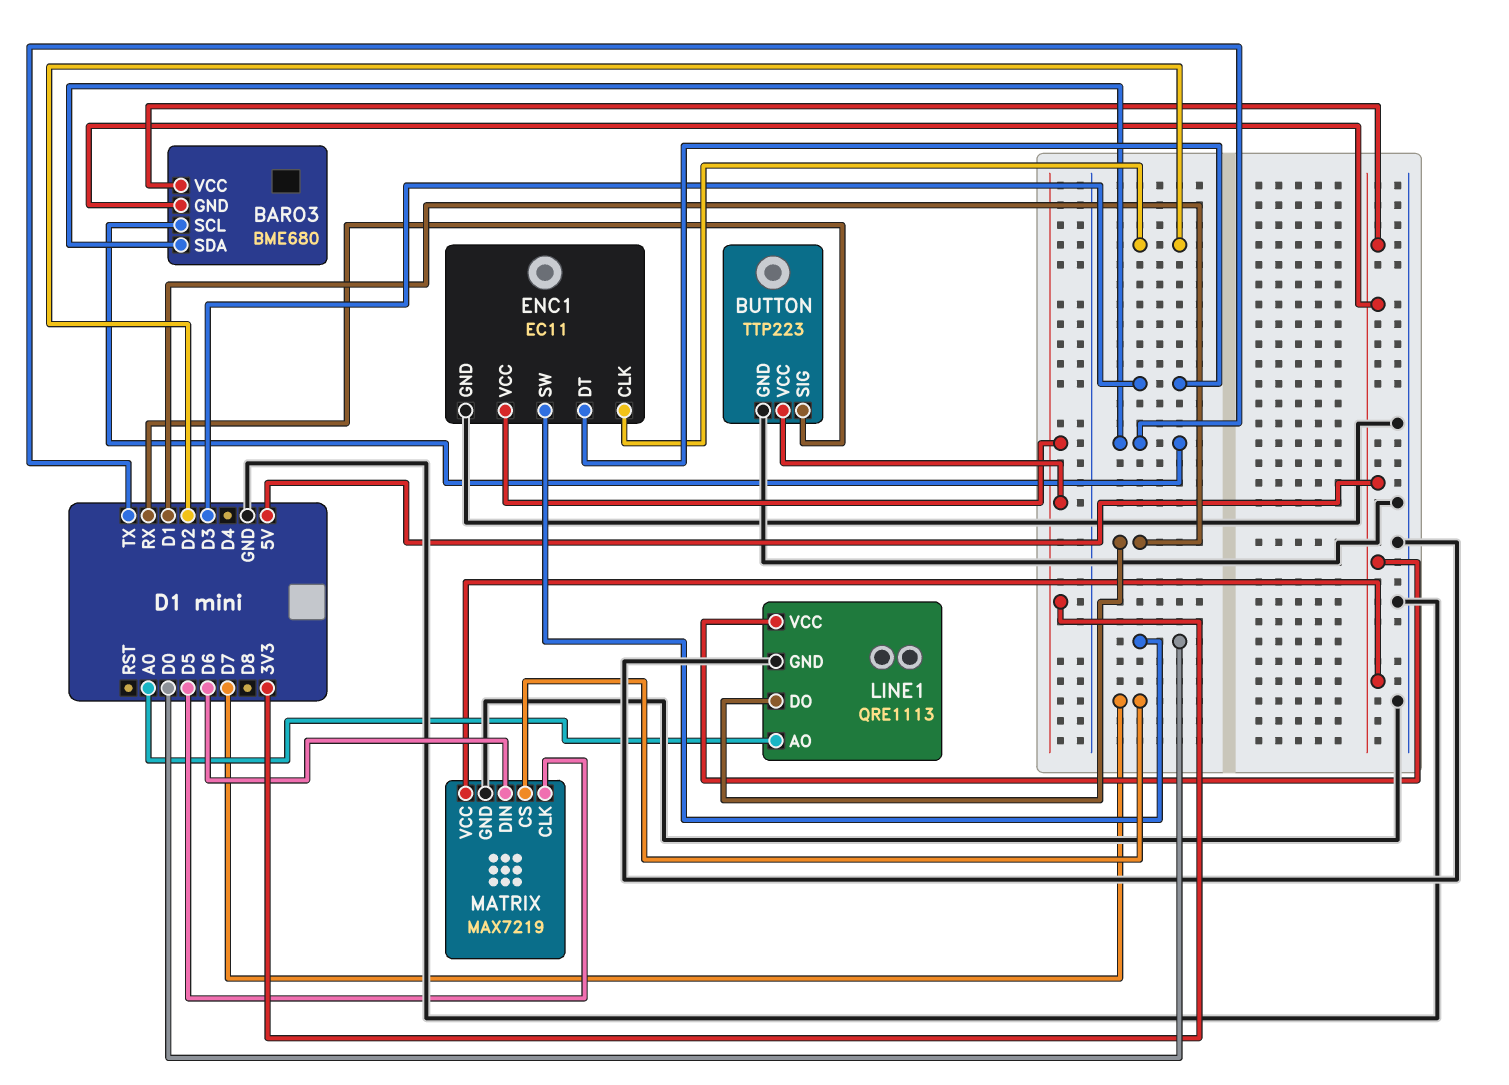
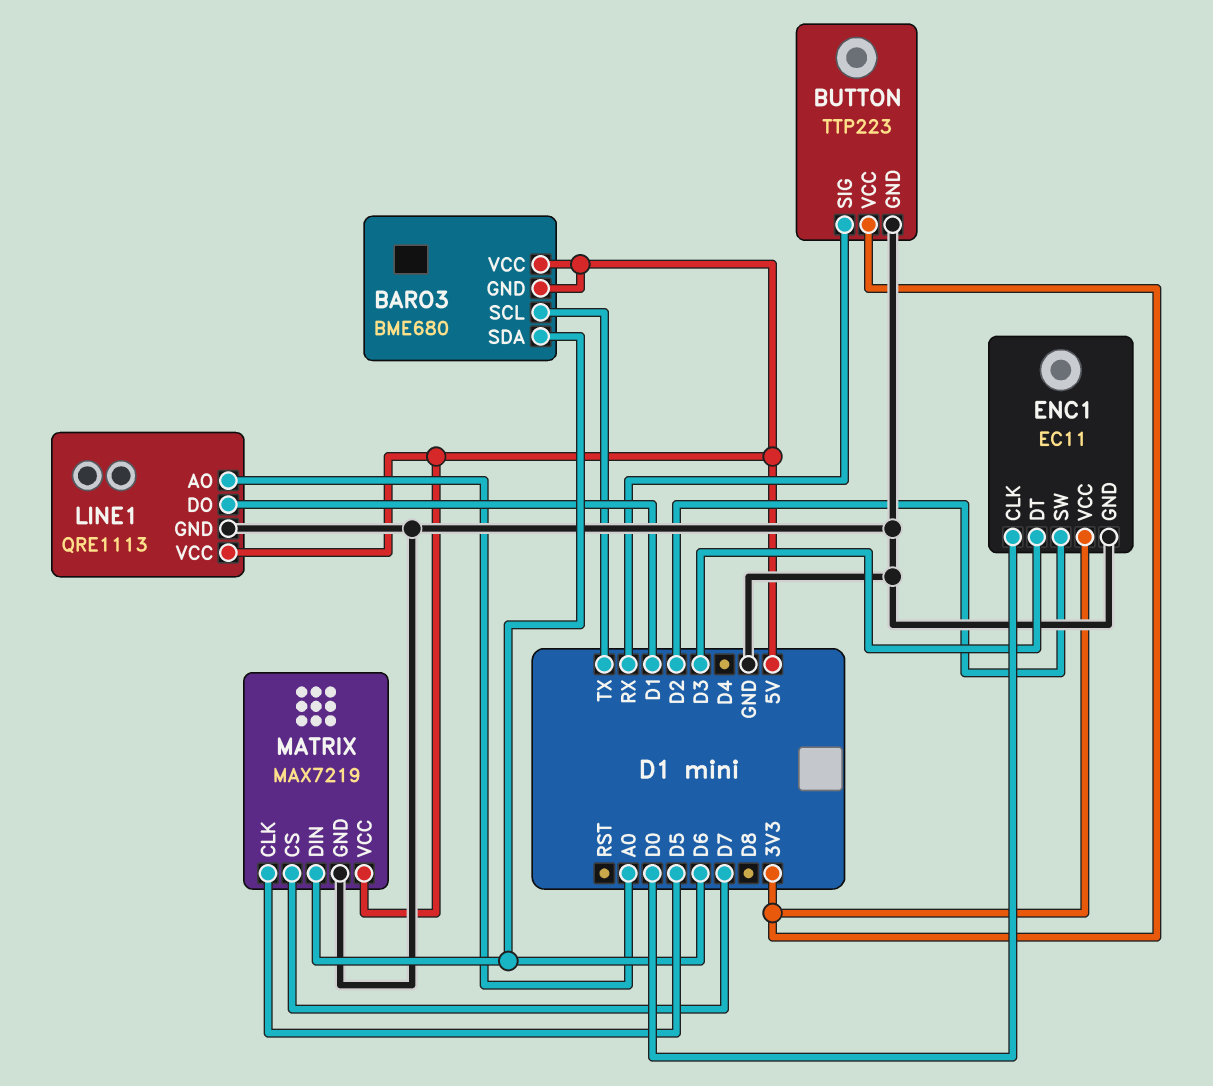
BARO3 pin SDA: TX -> D6
ENC1 pin CLK: D2 -> D0
ENC1 pin SW: D0 -> D2

